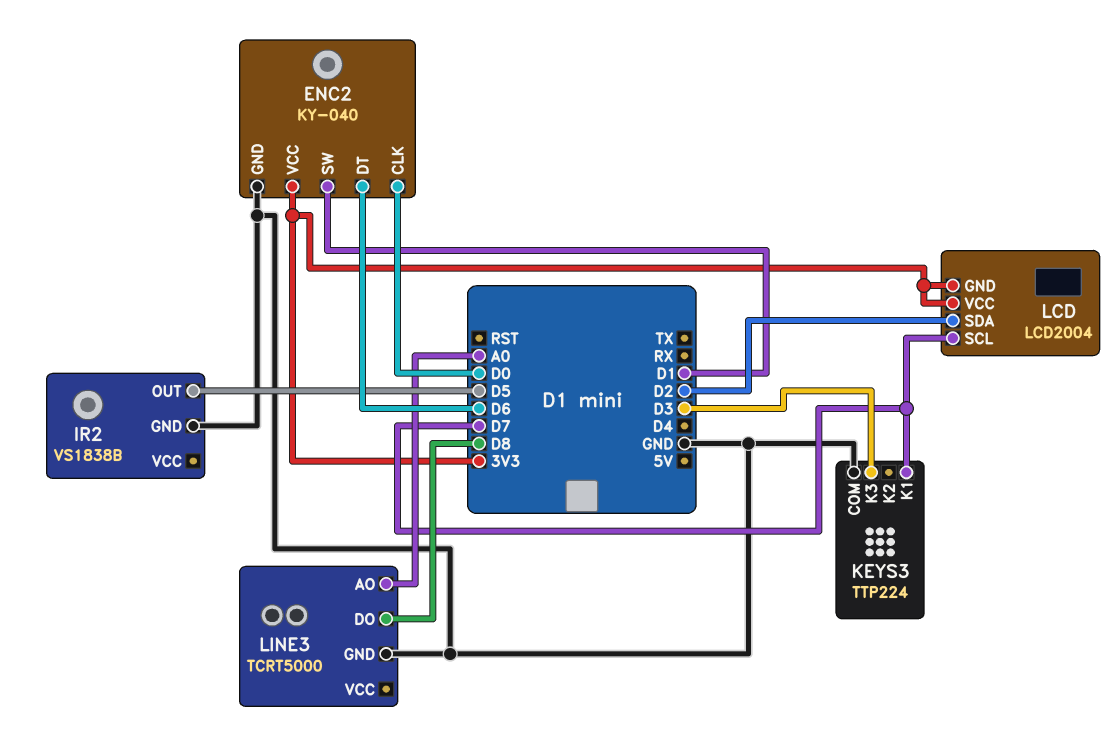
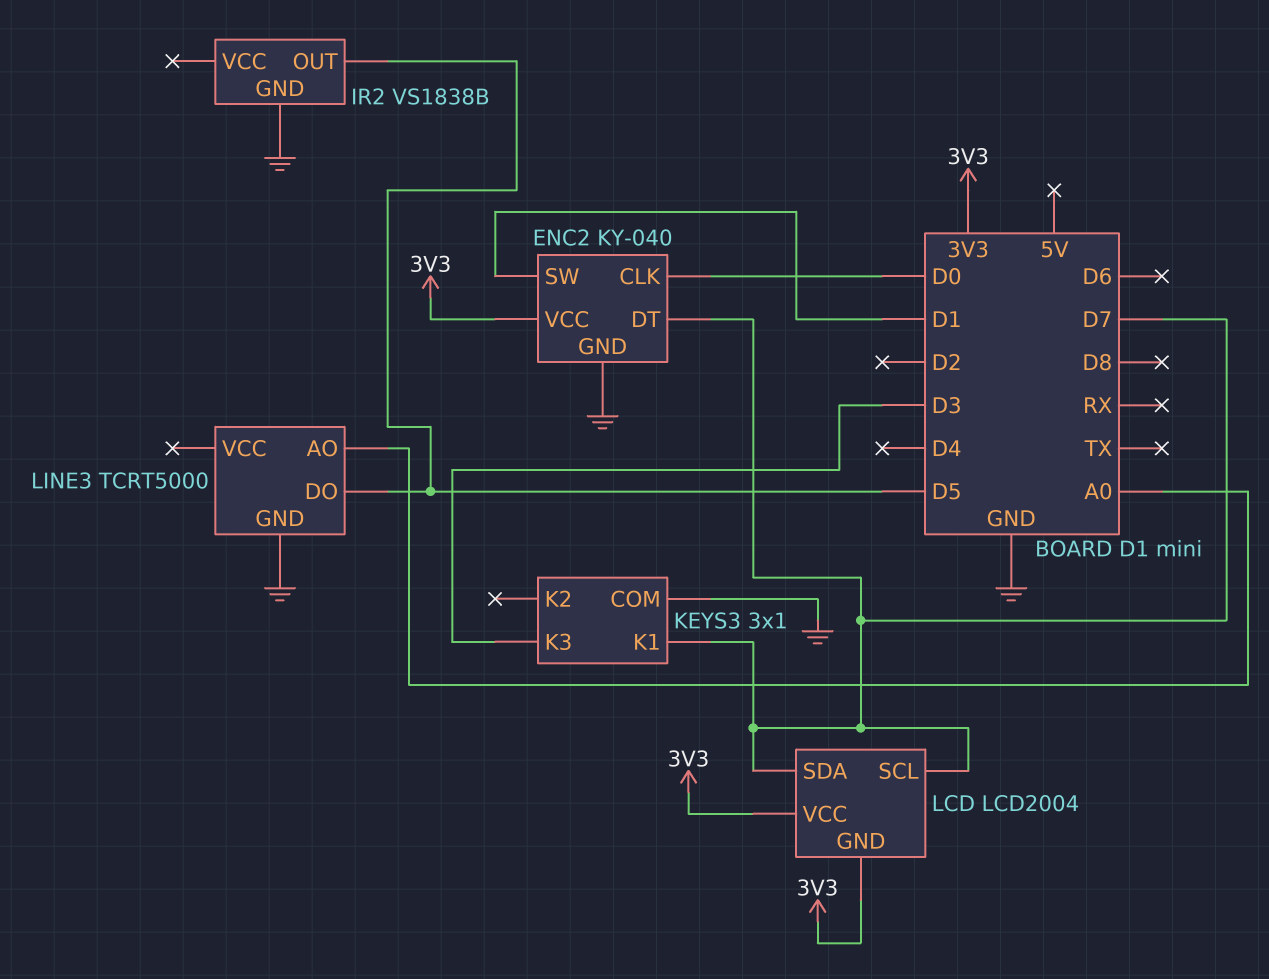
ENC2 pin DT: D6 -> D7
KEYS3: TTP224 -> 3x1
LCD pin SDA: D2 -> D7
LINE3 pin DO: D8 -> D5

